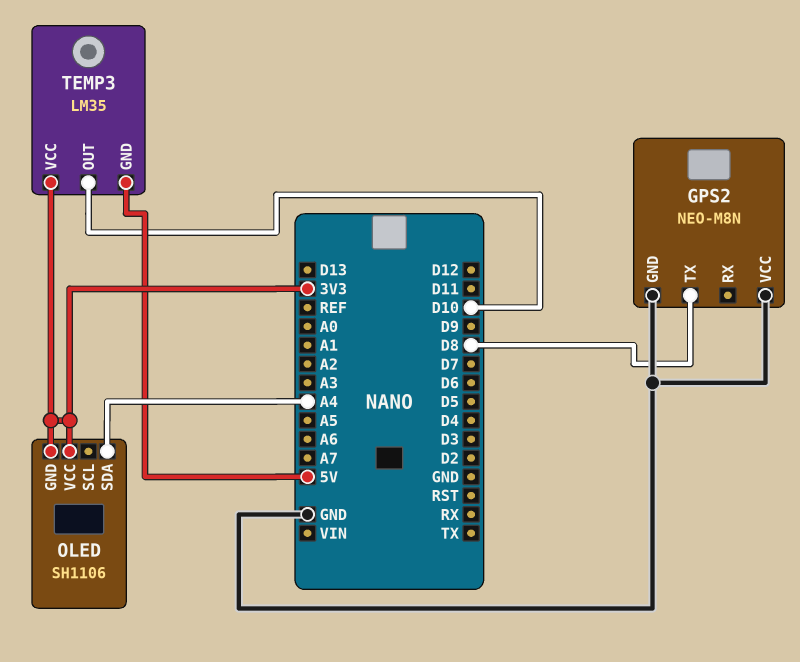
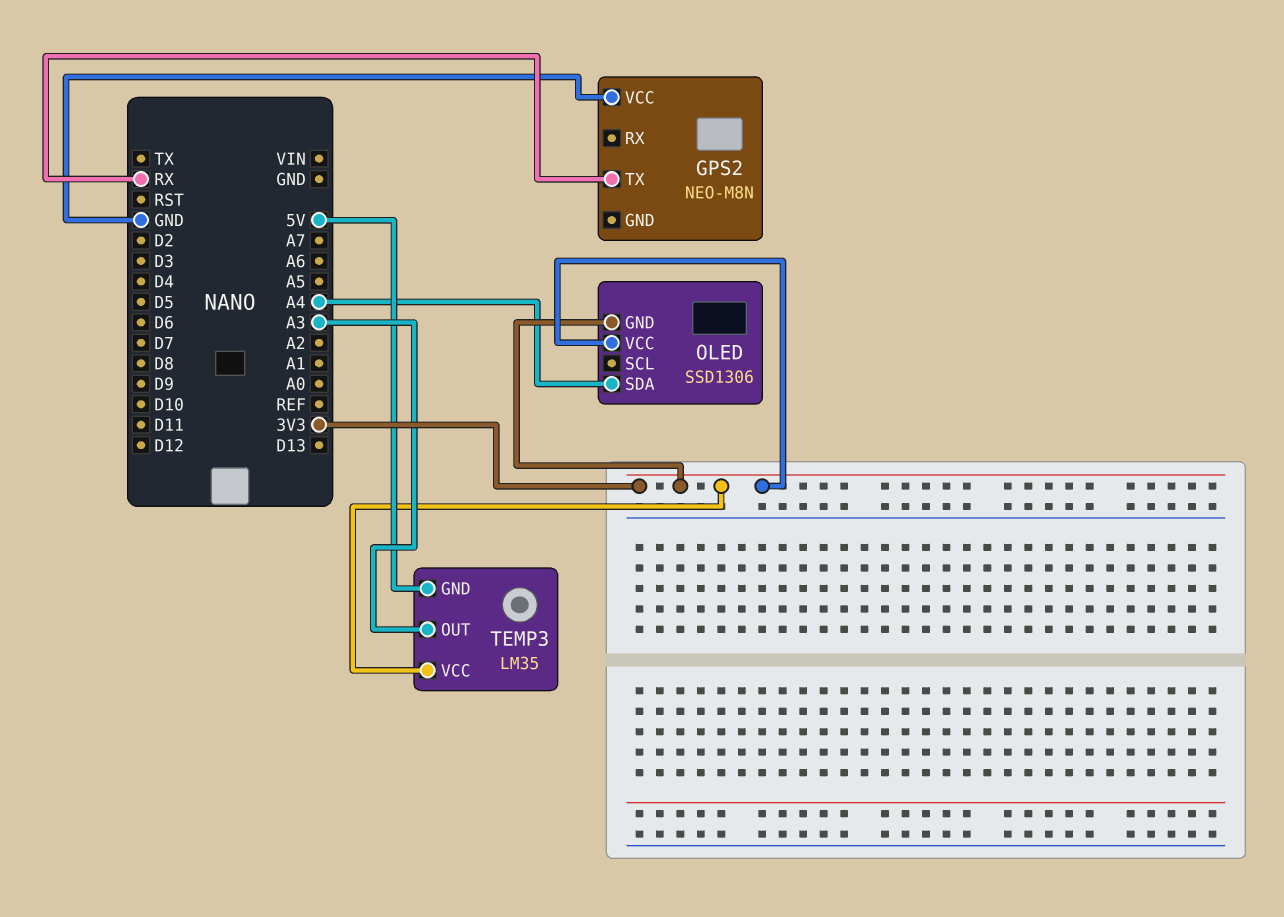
GPS2 pin GND: GND -> none
GPS2 pin TX: D8 -> RX
OLED: SH1106 -> SSD1306
TEMP3 pin OUT: D10 -> A3

